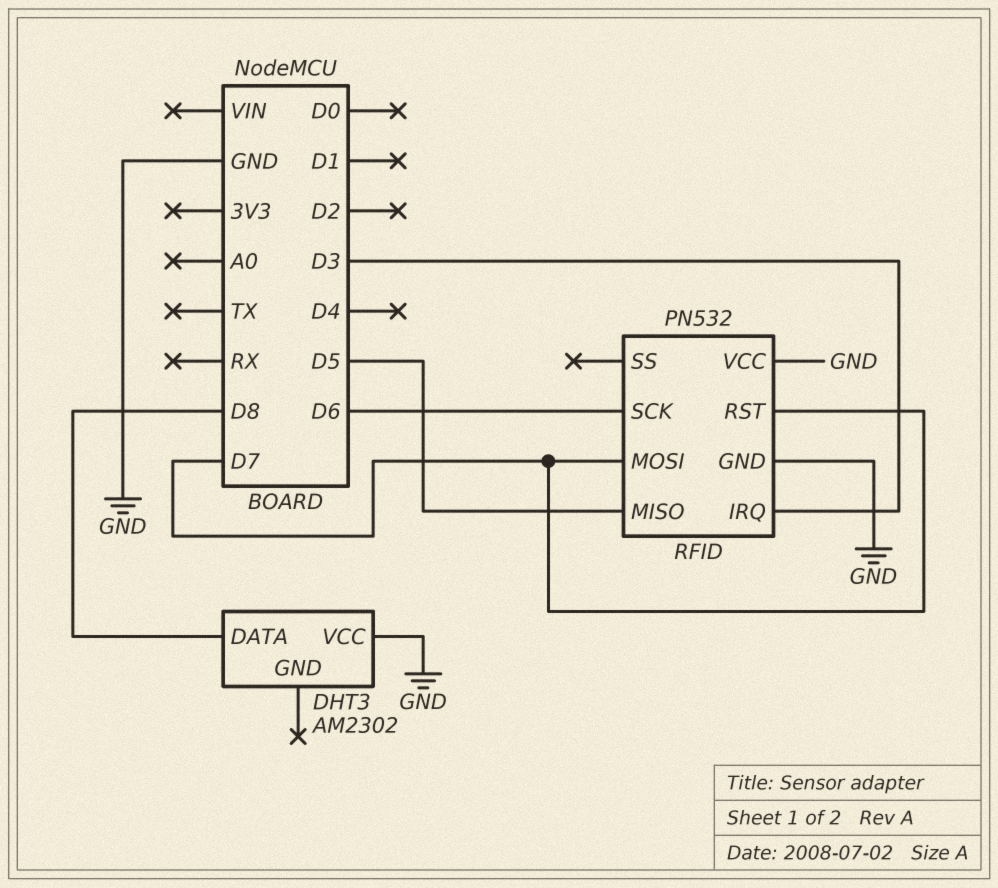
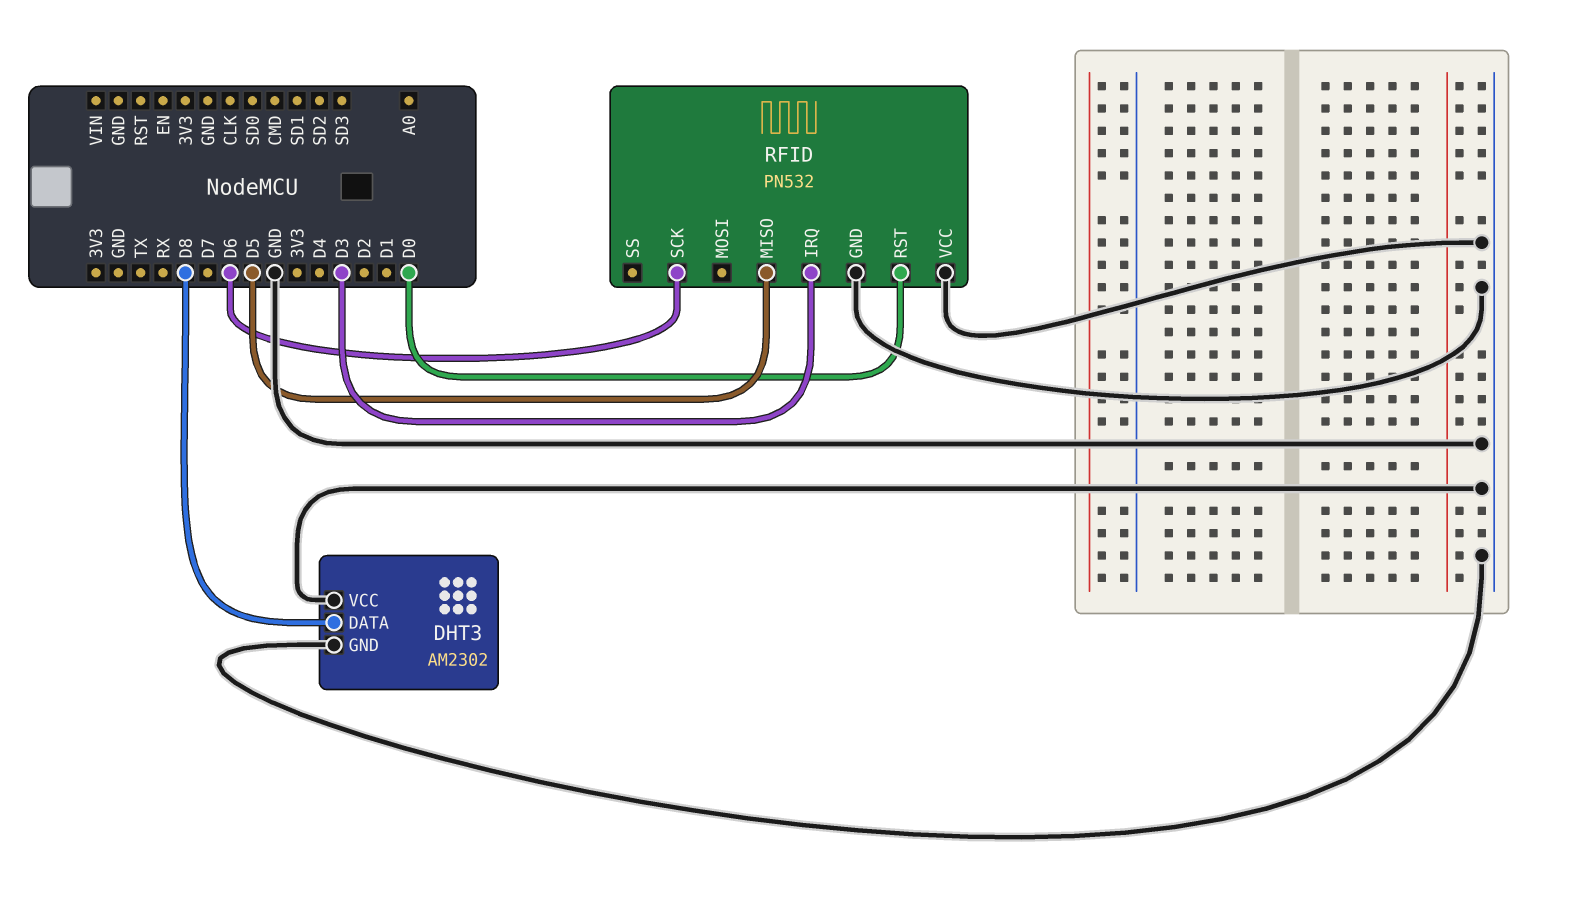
DHT3 pin GND: none -> GND
RFID pin MOSI: D7 -> none
RFID pin RST: D7 -> D0

